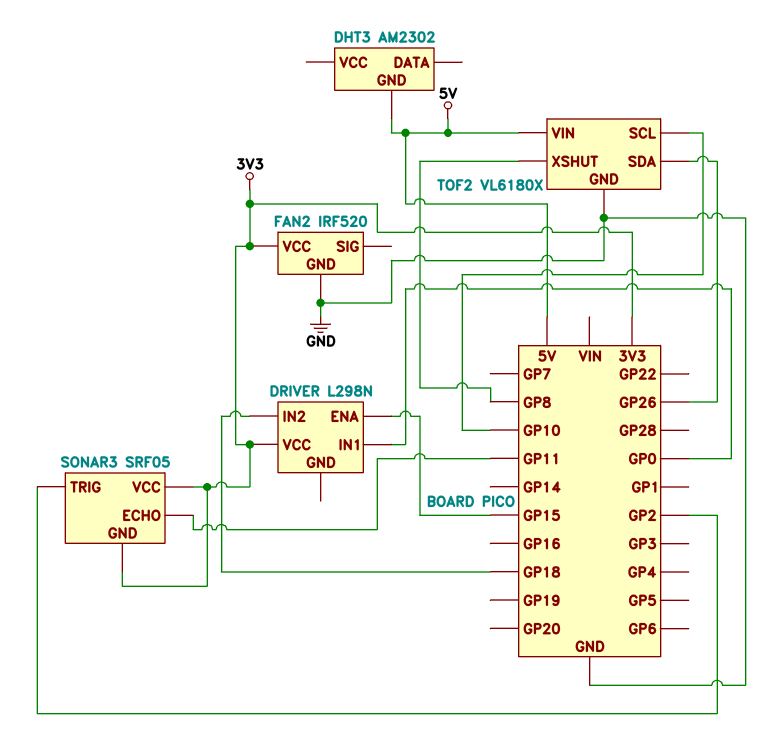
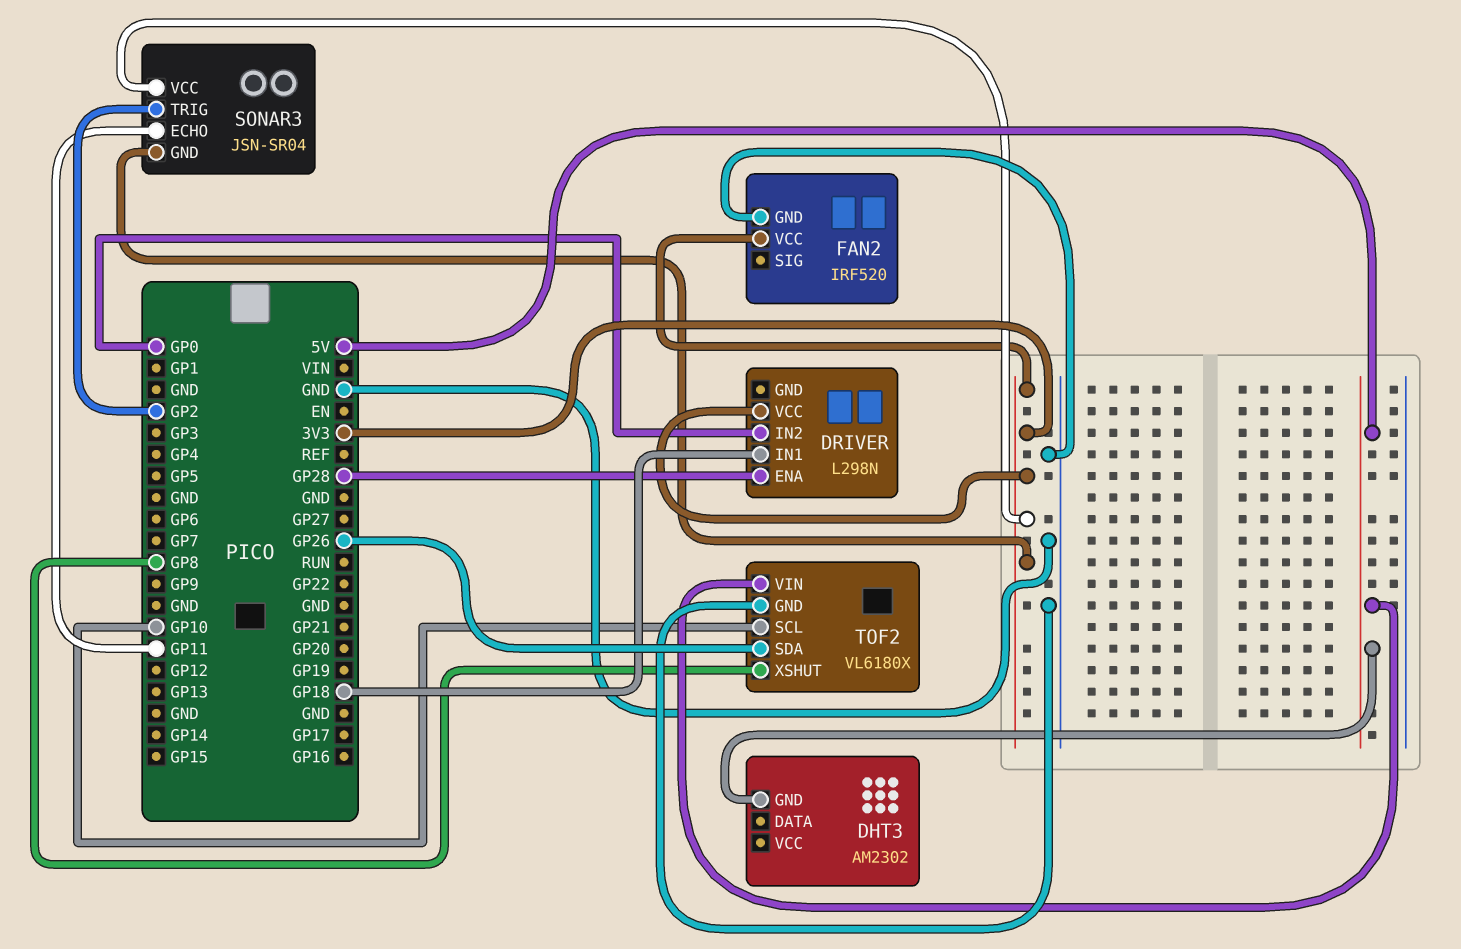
DRIVER pin ENA: GP15 -> GP28
DRIVER pin IN1: GP0 -> GP18
DRIVER pin IN2: GP18 -> GP0
SONAR3: SRF05 -> JSN-SR04

